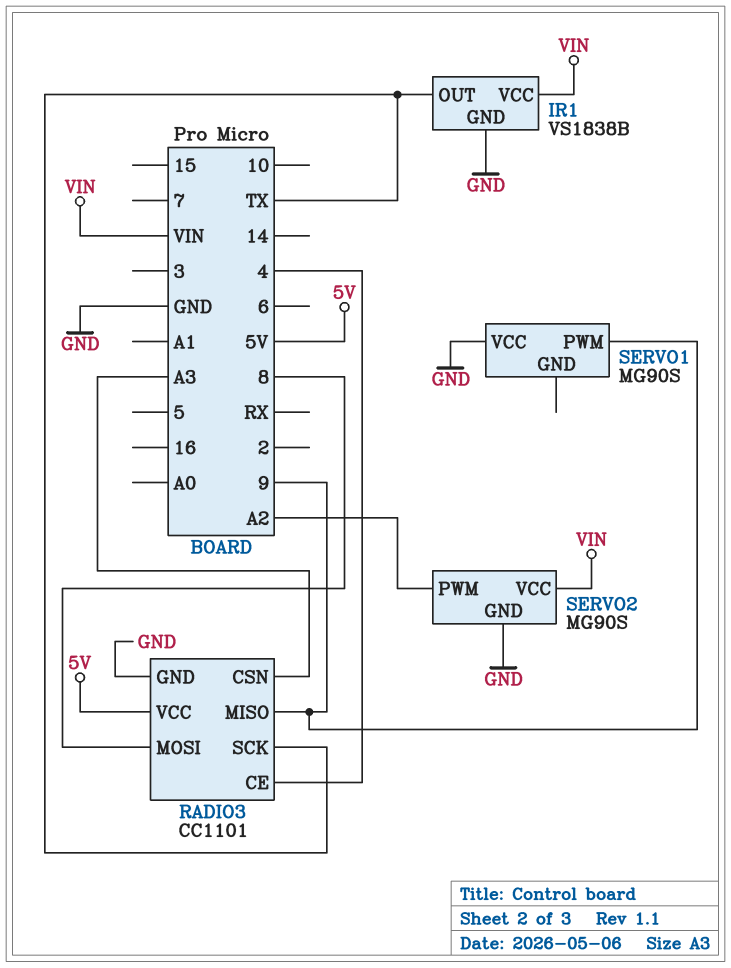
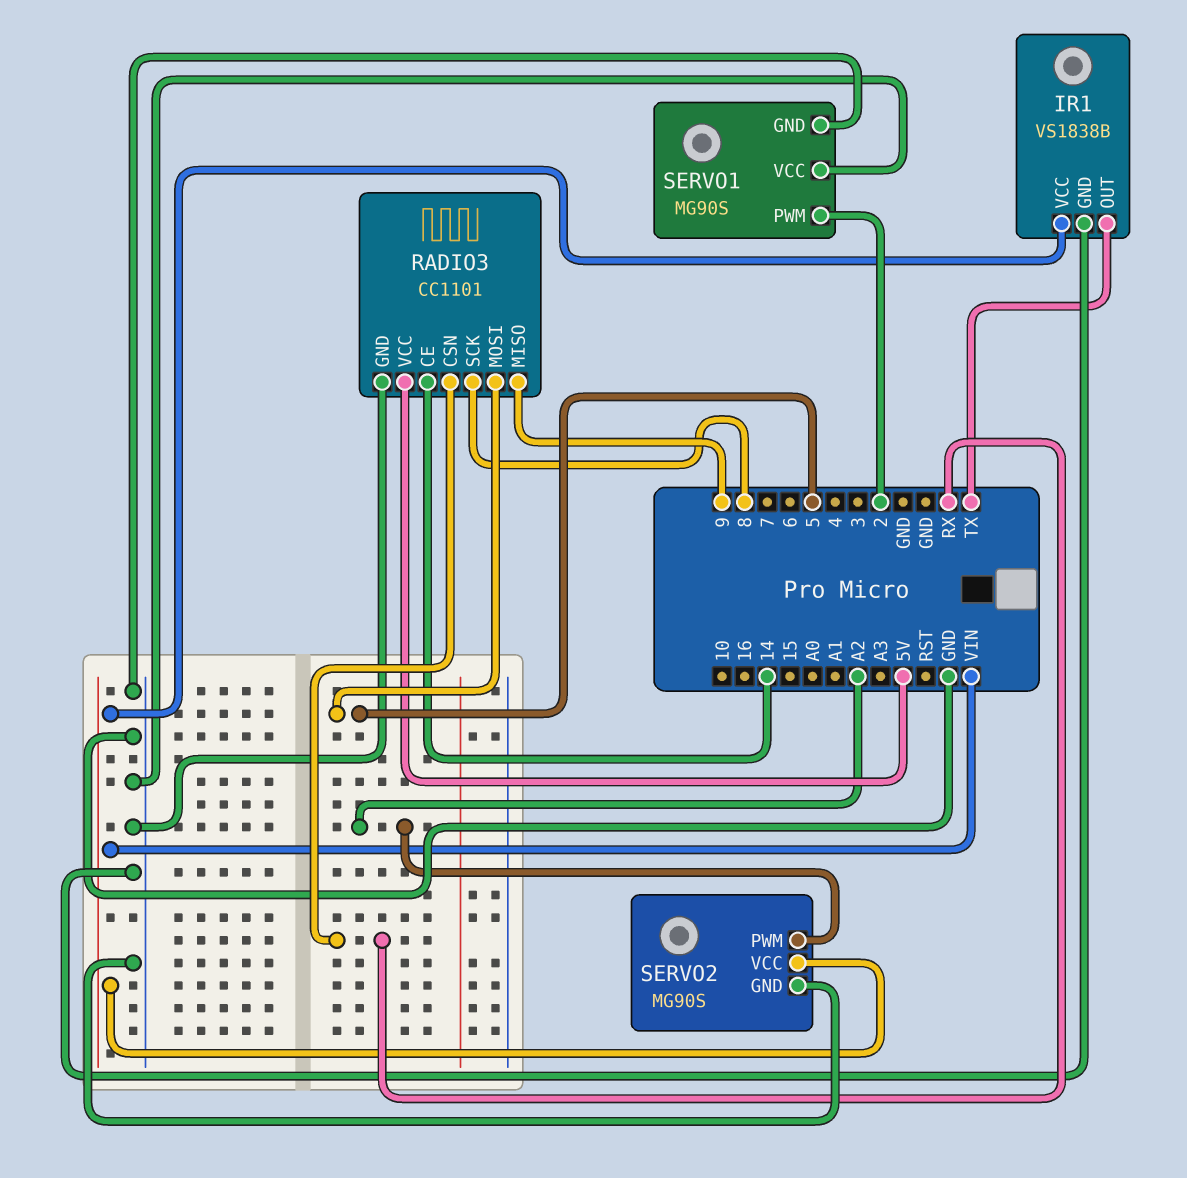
RADIO3 pin CE: 4 -> 14
RADIO3 pin CSN: A3 -> RX
RADIO3 pin MOSI: 8 -> 5
RADIO3 pin SCK: TX -> 8
SERVO1 pin GND: none -> GND
SERVO1 pin PWM: 9 -> 2

